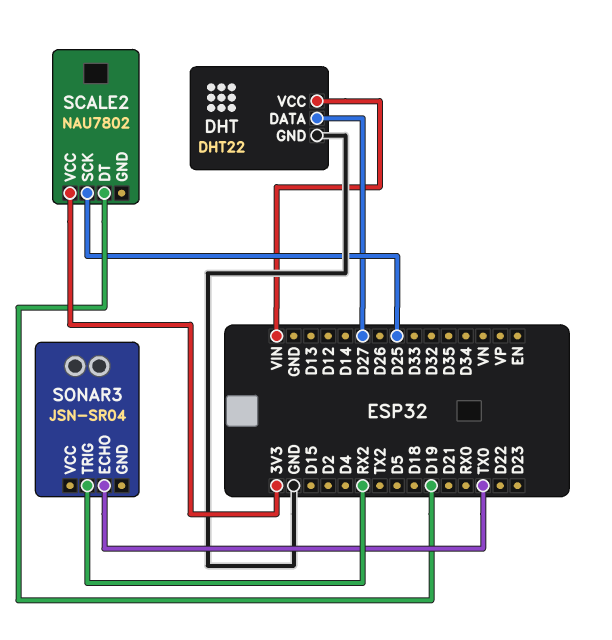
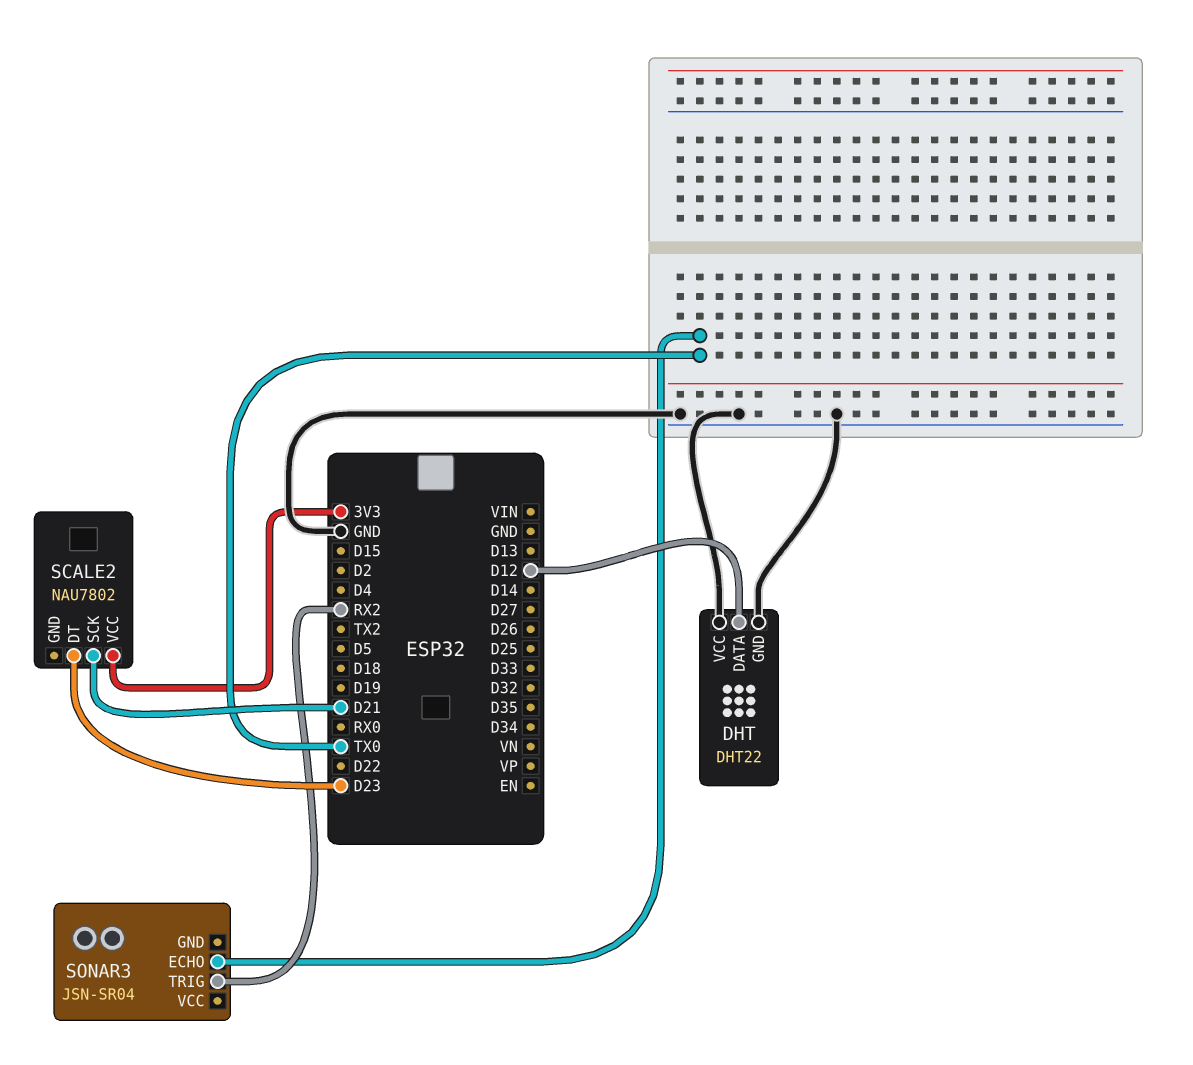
DHT pin DATA: D27 -> D12
DHT pin VCC: VIN -> GND
SCALE2 pin DT: D19 -> D23
SCALE2 pin SCK: D25 -> D21

